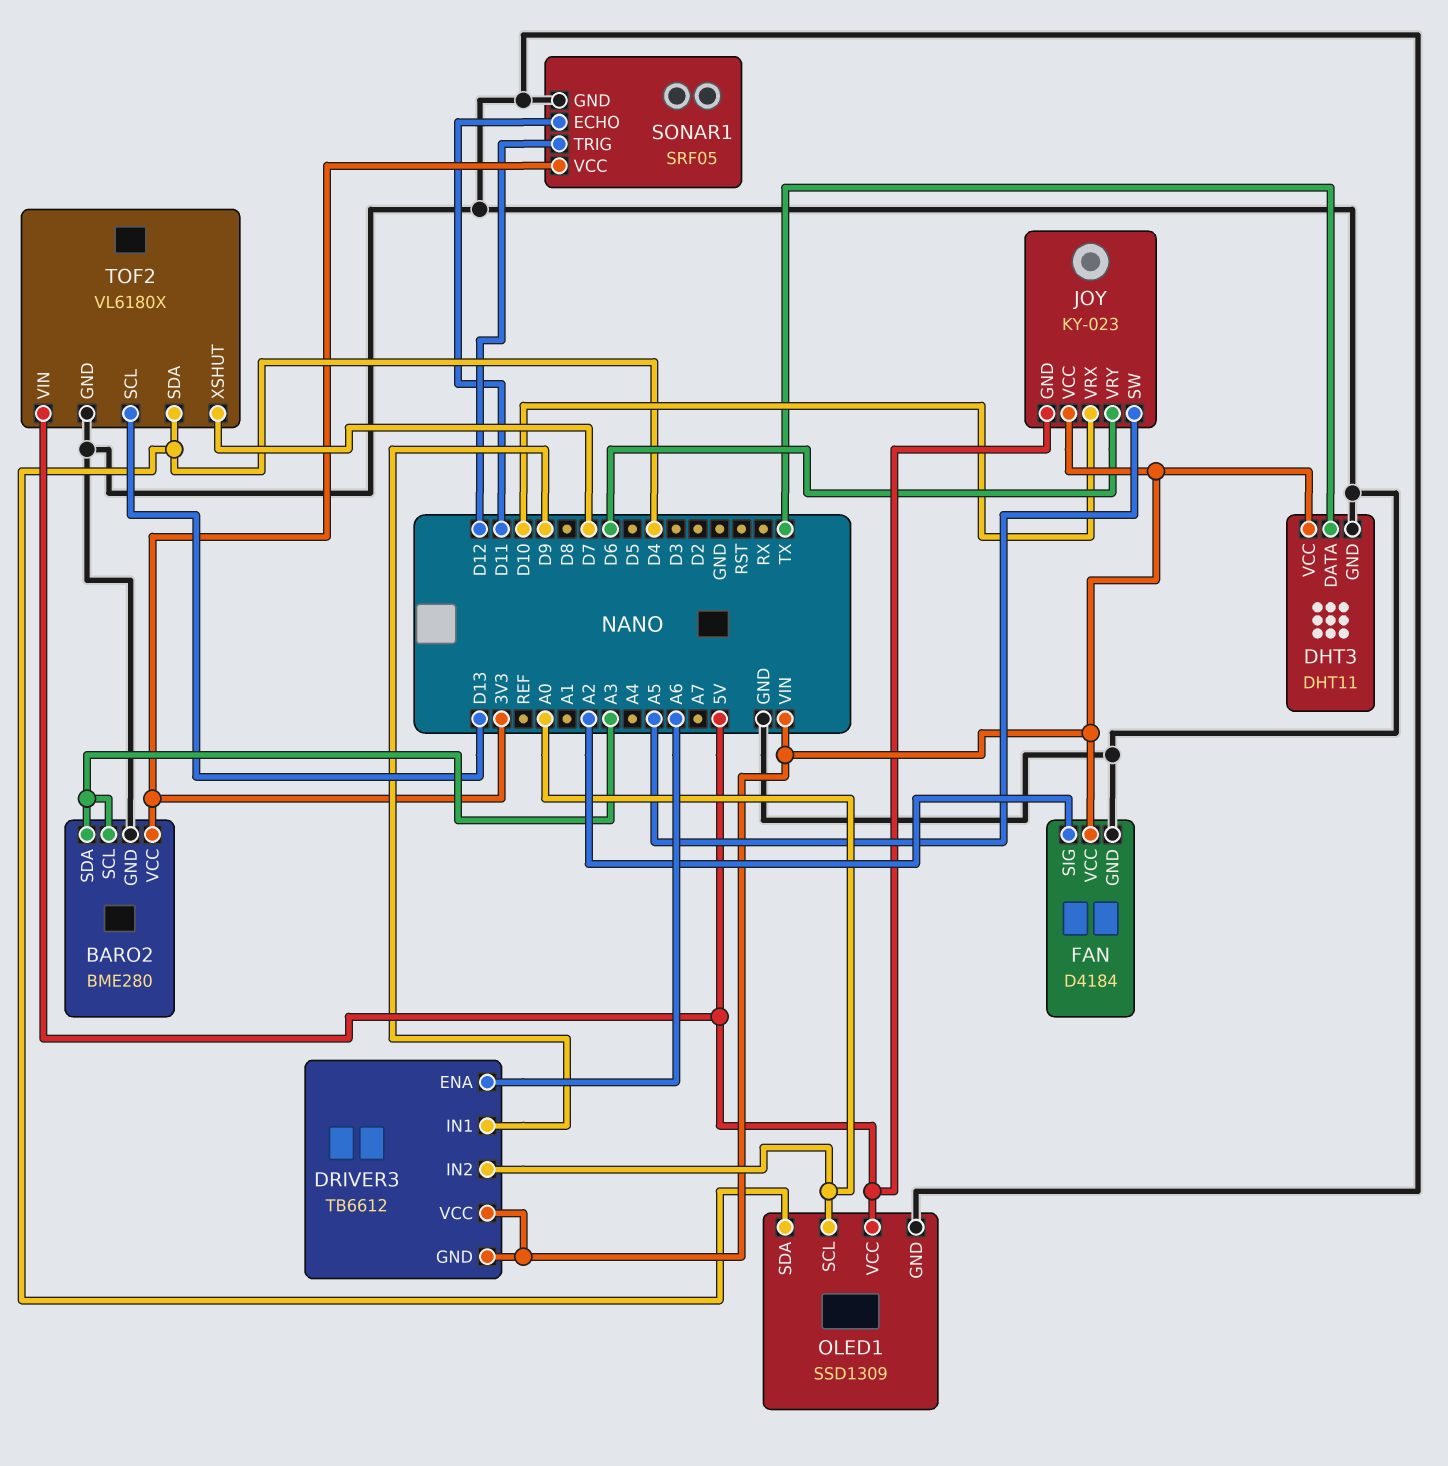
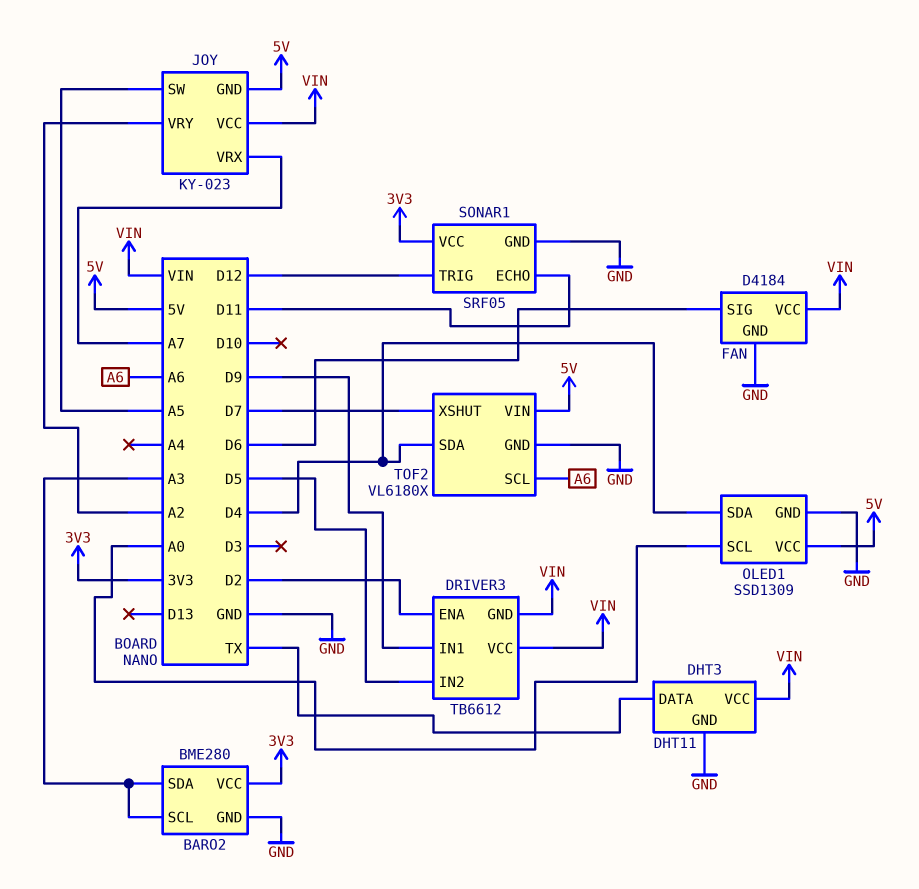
DRIVER3 pin ENA: A6 -> D2
DRIVER3 pin IN2: A0 -> D5
FAN pin SIG: A2 -> D6
JOY pin VRX: D10 -> A7
JOY pin VRY: D6 -> A2
TOF2 pin SCL: D13 -> A6

